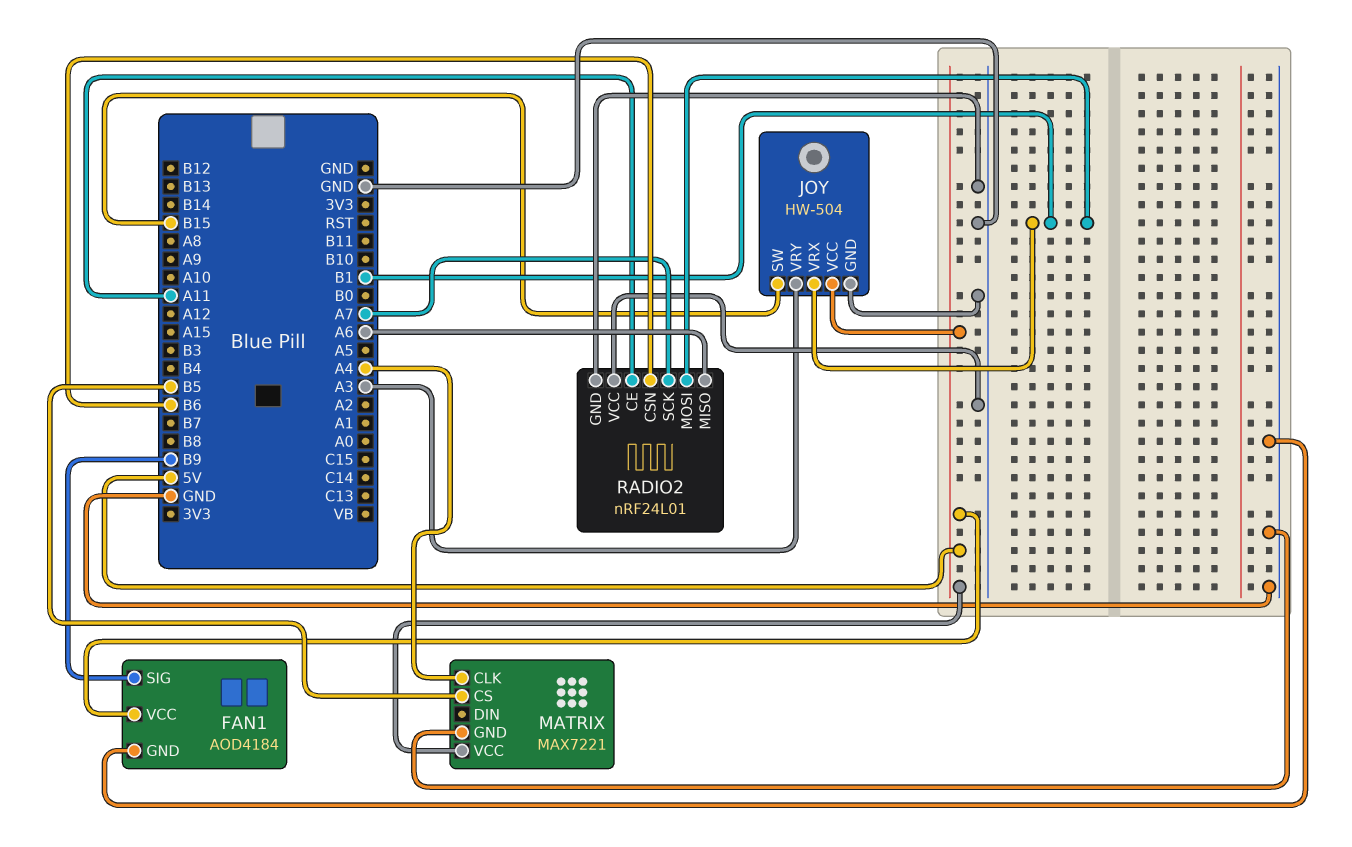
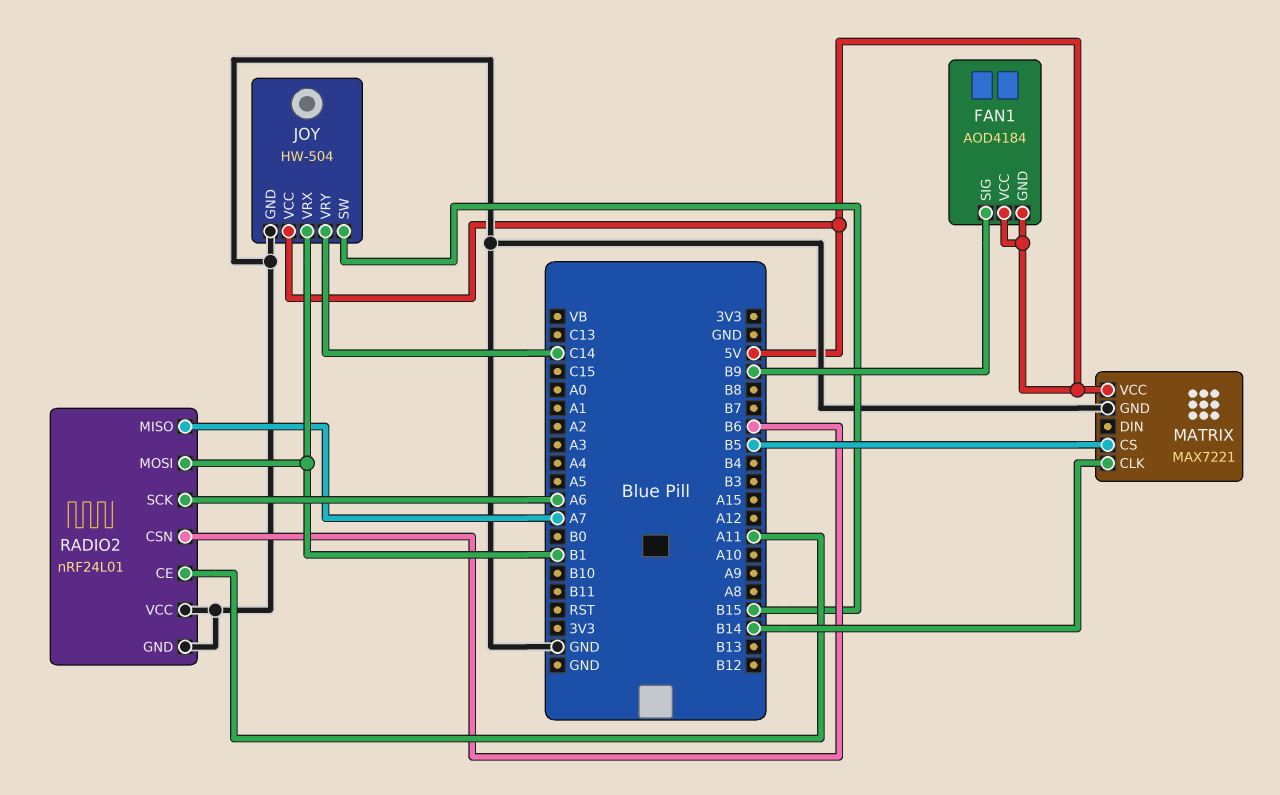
FAN1 pin GND: GND -> 5V
JOY pin VRY: A3 -> C14
MATRIX pin CLK: A4 -> B14
RADIO2 pin MISO: A6 -> A7
RADIO2 pin SCK: A7 -> A6

